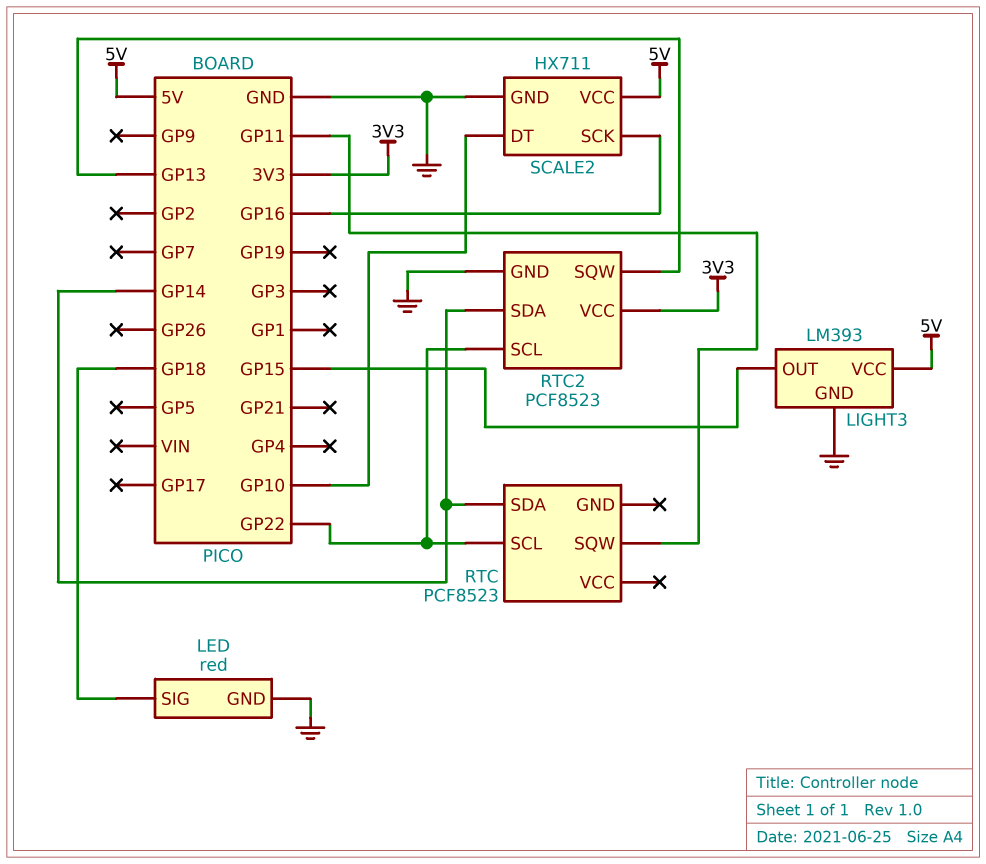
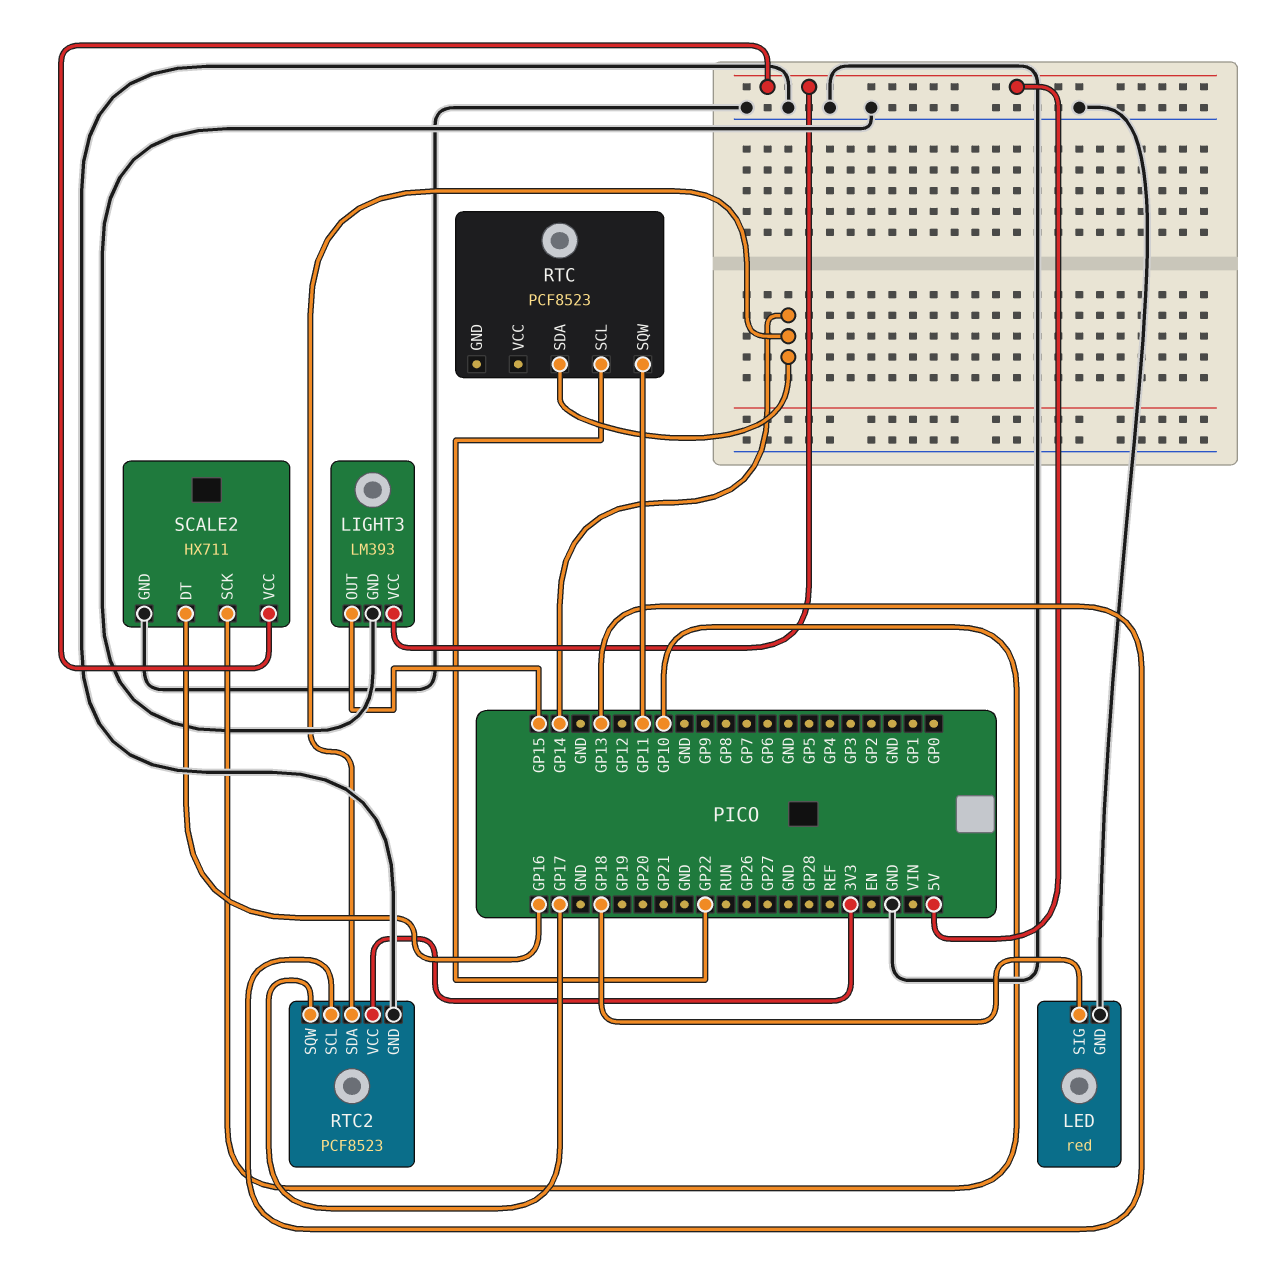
RTC2 pin SCL: GP22 -> GP13
RTC2 pin SQW: GP13 -> GP17
SCALE2 pin DT: GP10 -> GP16
SCALE2 pin SCK: GP16 -> GP10

